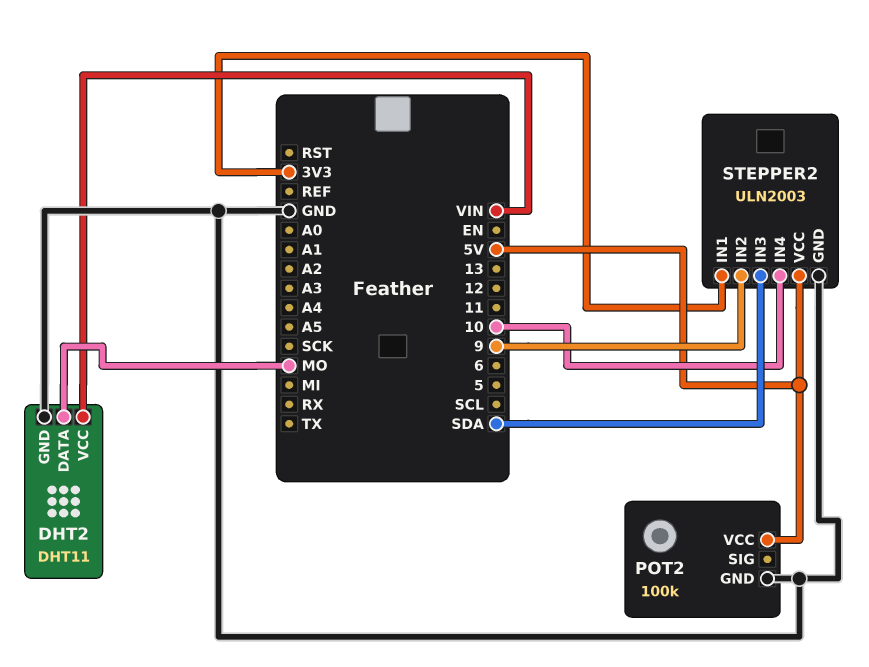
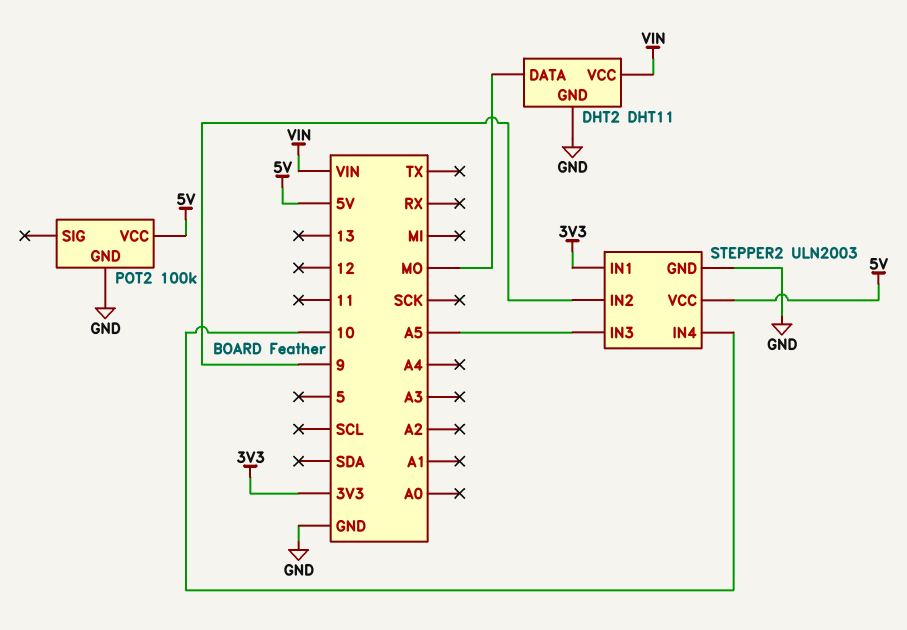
STEPPER2 pin IN3: SDA -> A5

